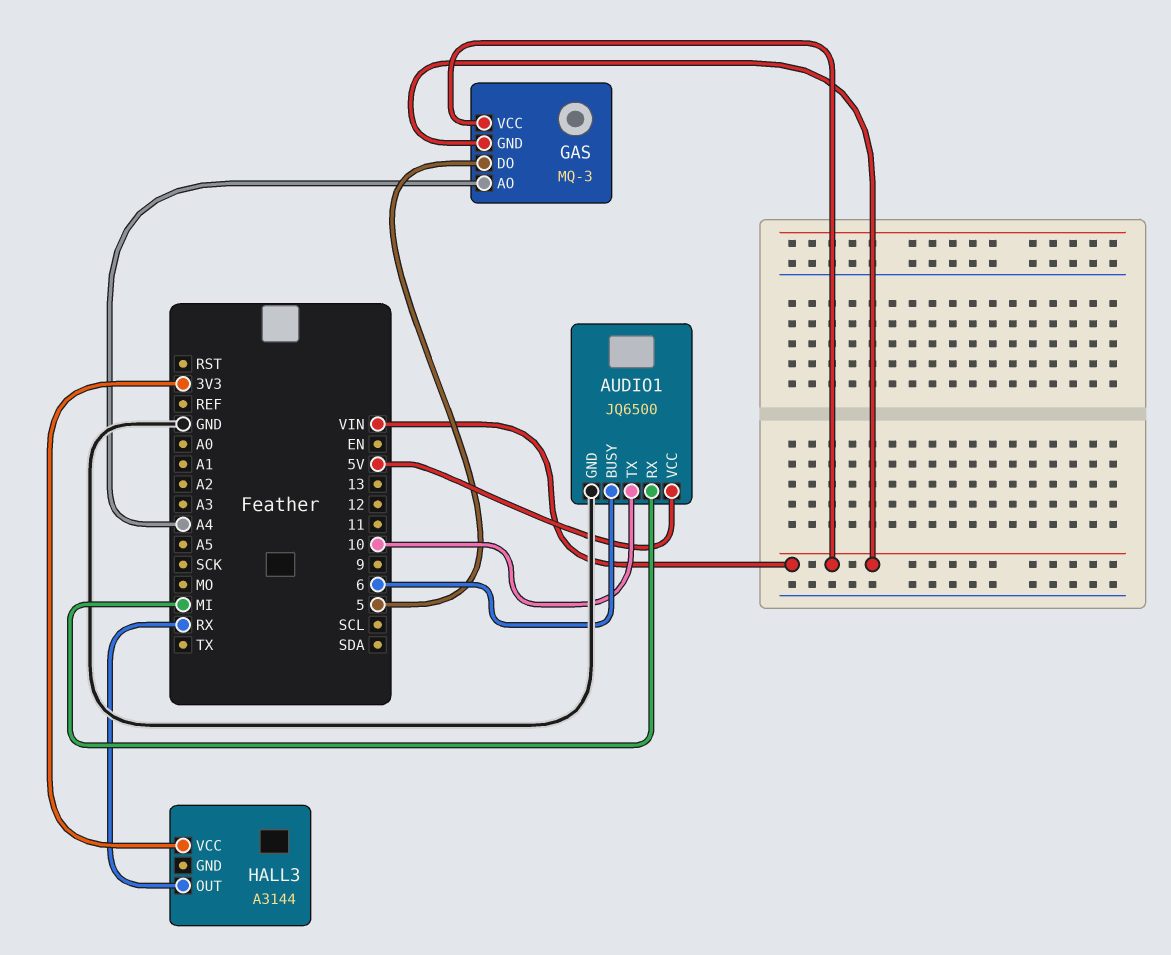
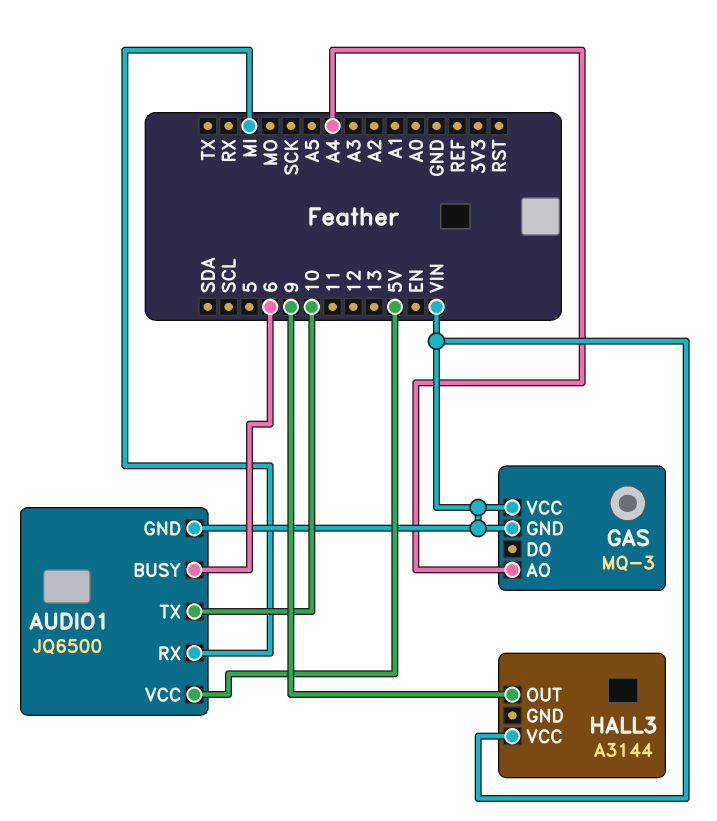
AUDIO1 pin GND: GND -> VIN
GAS pin DO: 5 -> none
HALL3 pin OUT: RX -> 9
HALL3 pin VCC: 3V3 -> VIN

